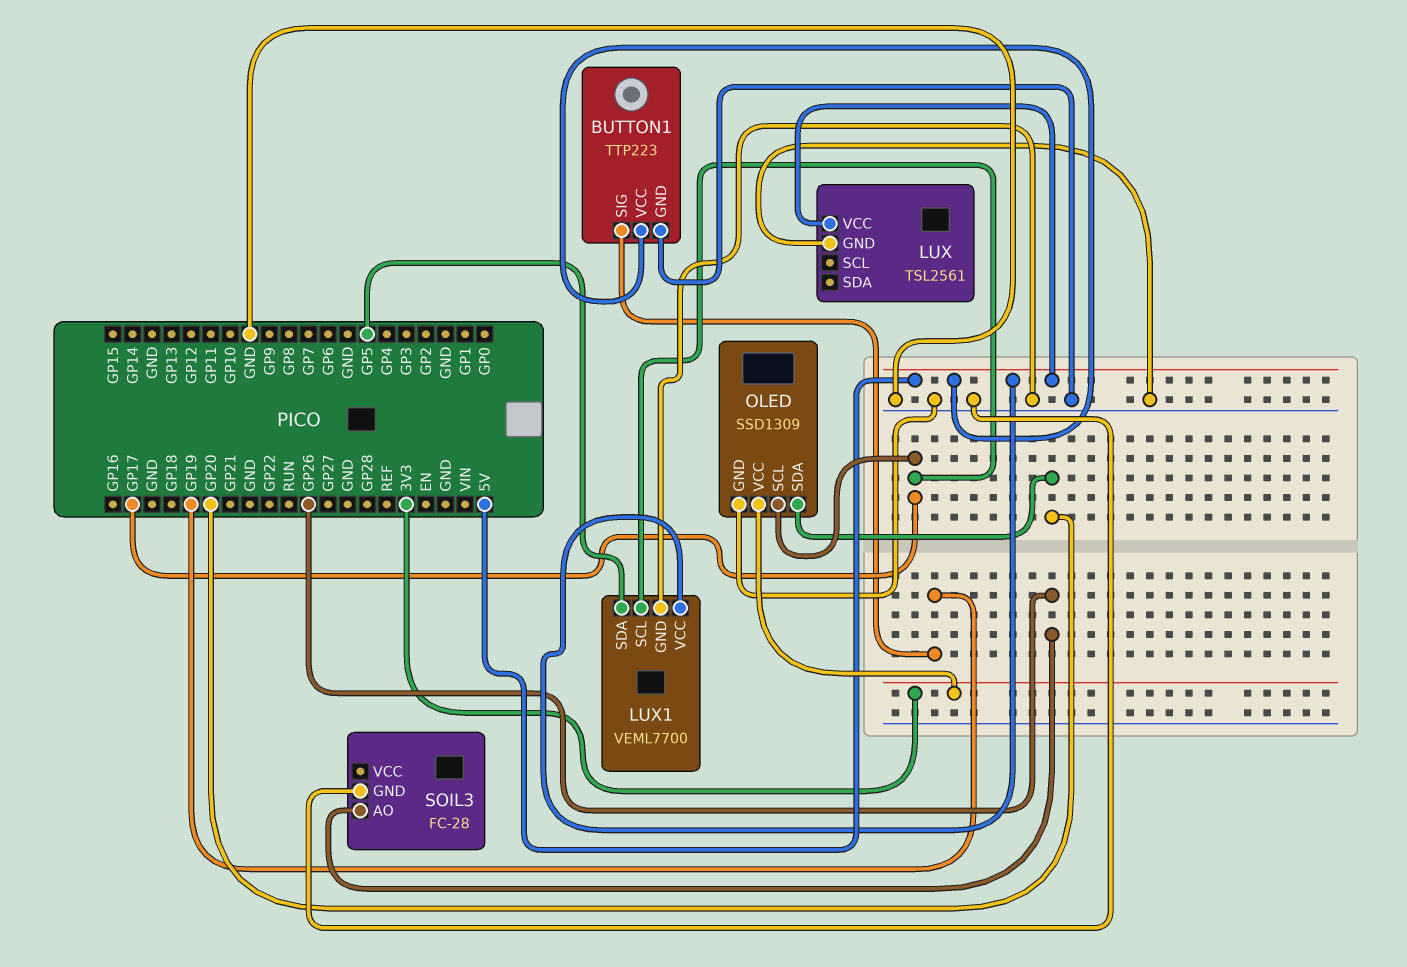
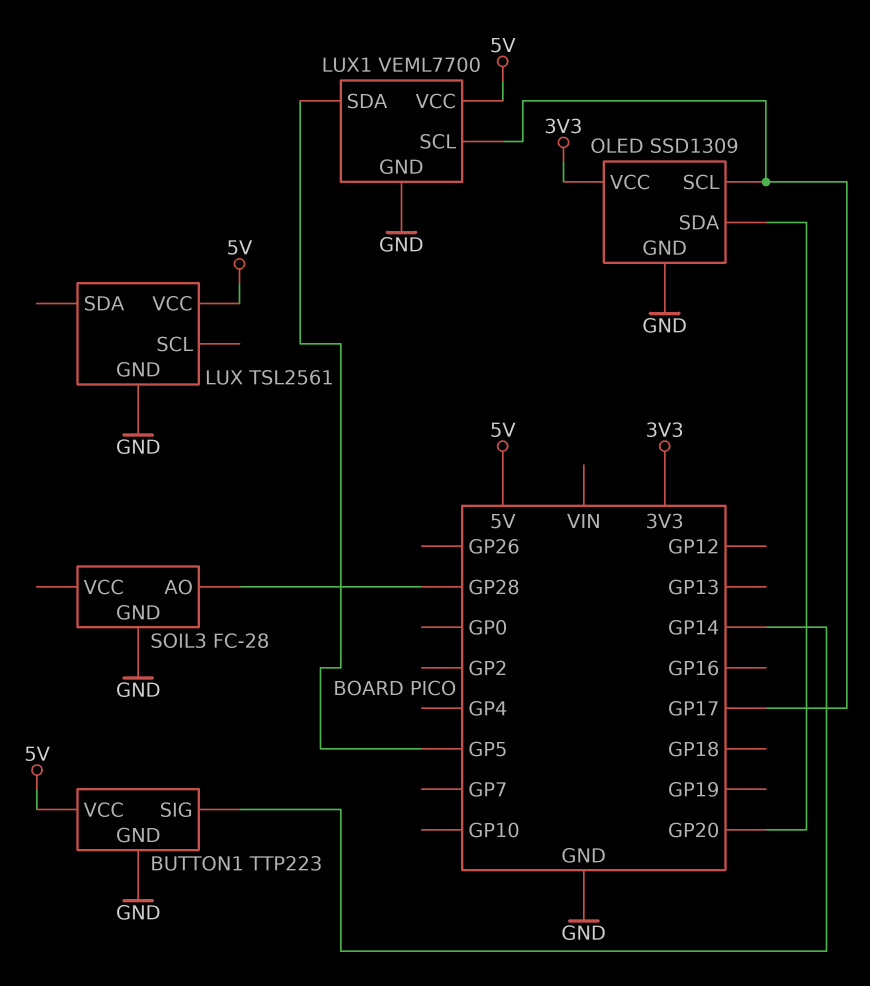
BUTTON1 pin SIG: GP19 -> GP14
SOIL3 pin AO: GP26 -> GP28

